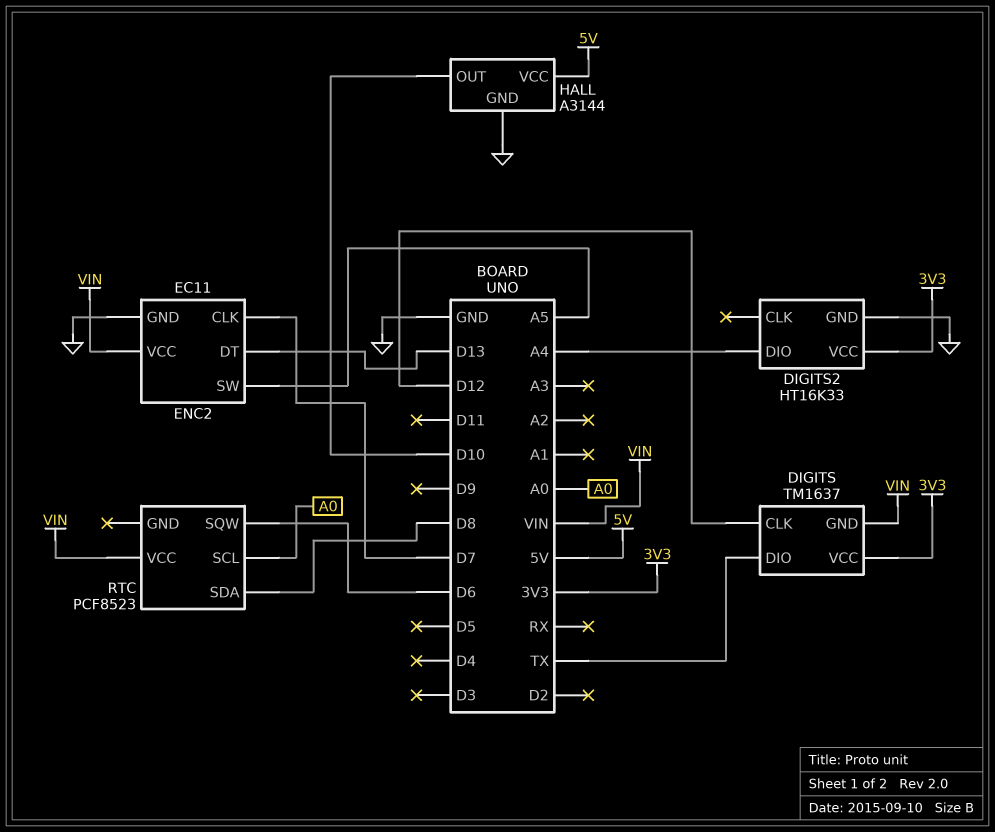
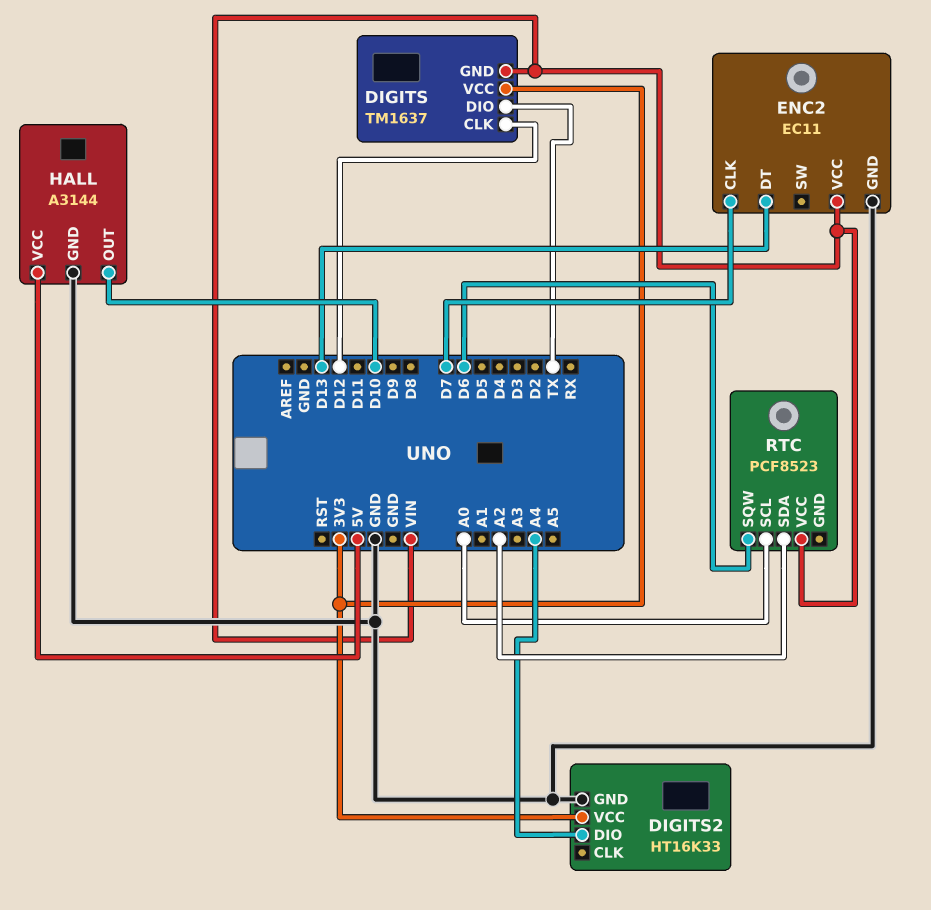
ENC2 pin SW: A5 -> none
RTC pin SDA: D8 -> A2

